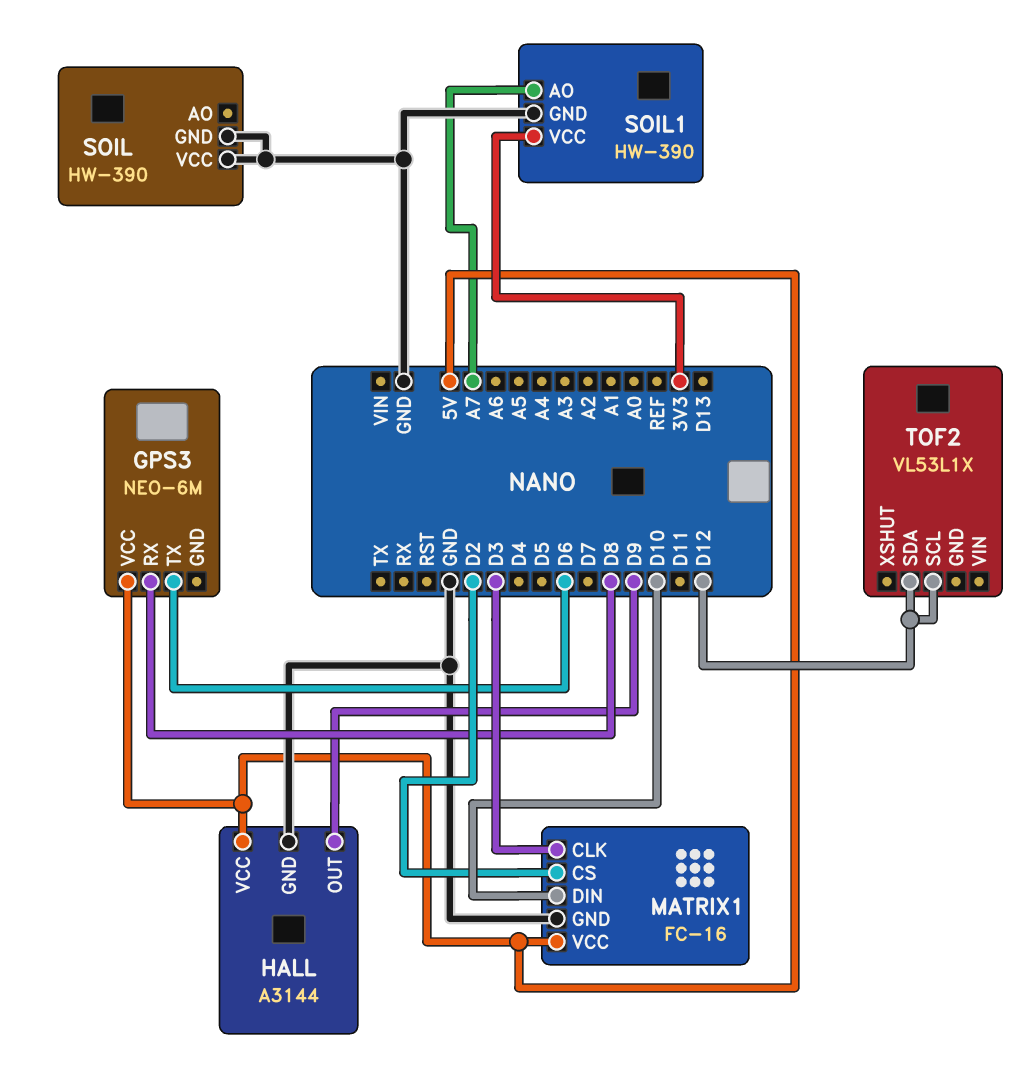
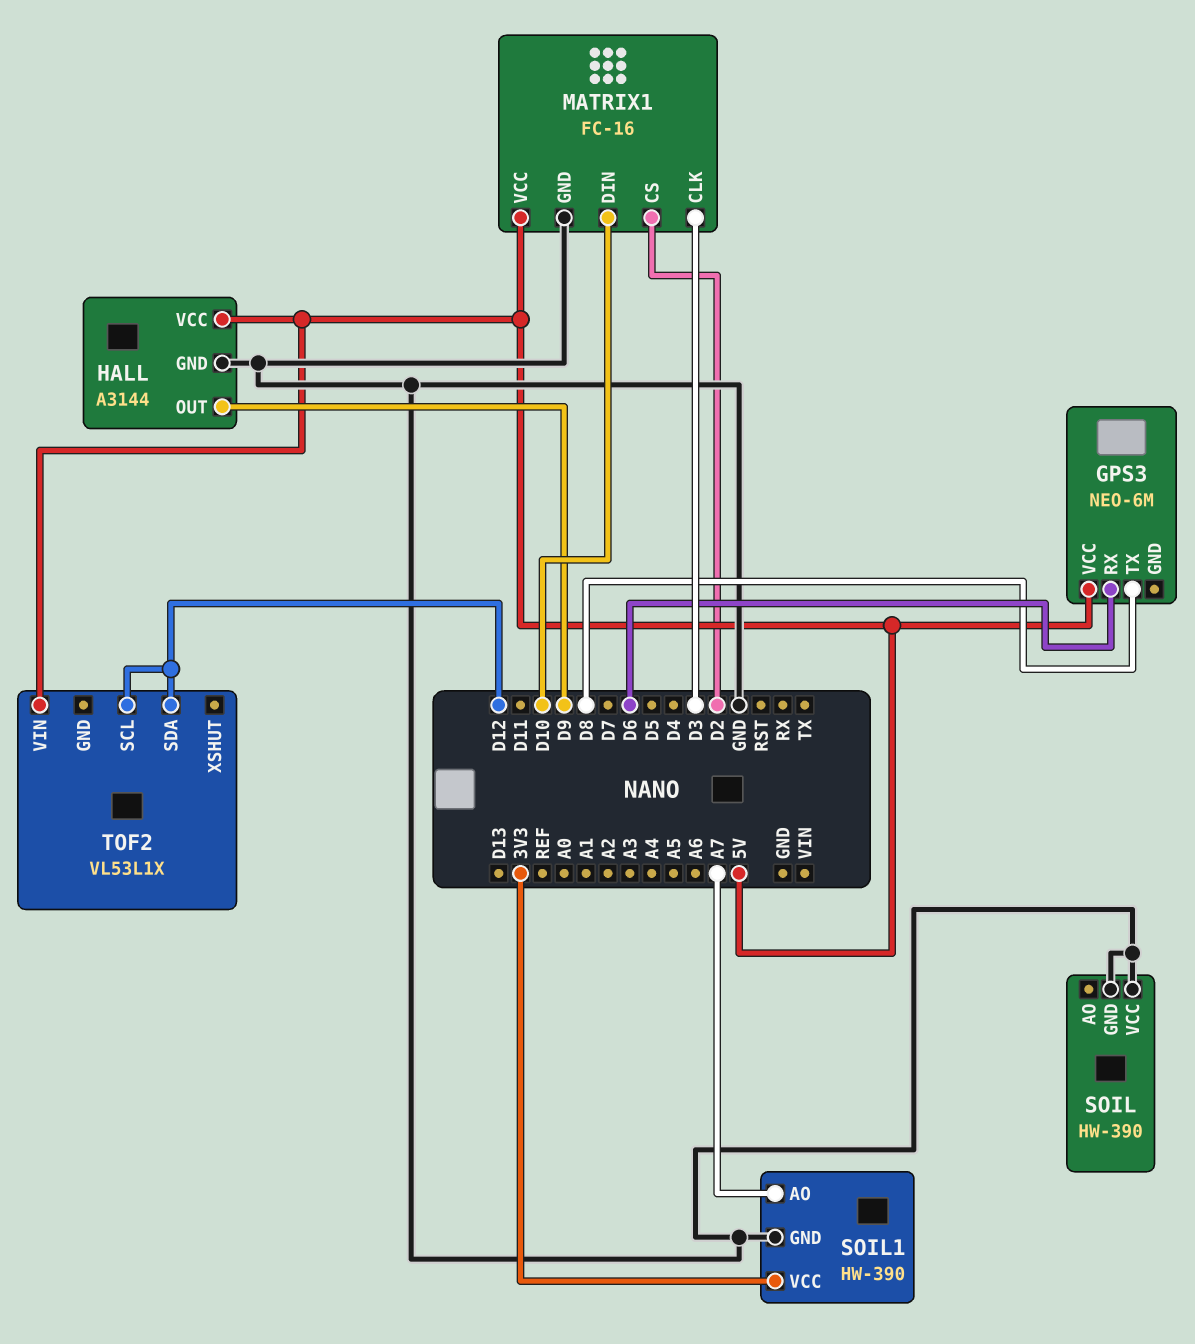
GPS3 pin RX: D8 -> D6
GPS3 pin TX: D6 -> D8
TOF2 pin VIN: none -> 5V

